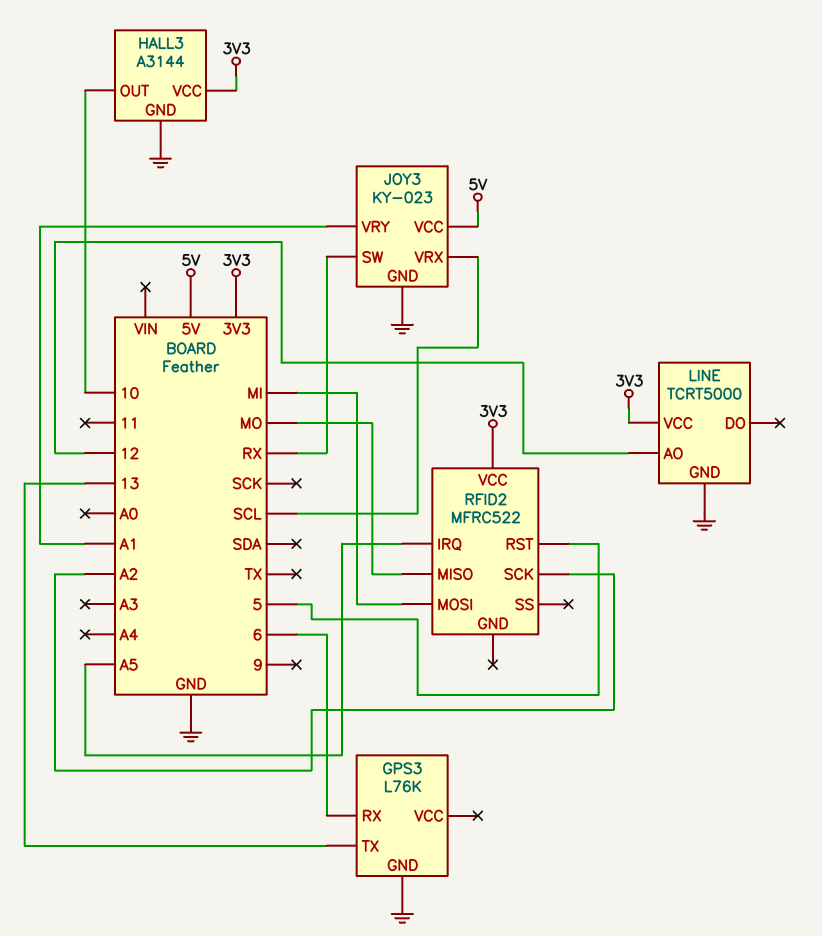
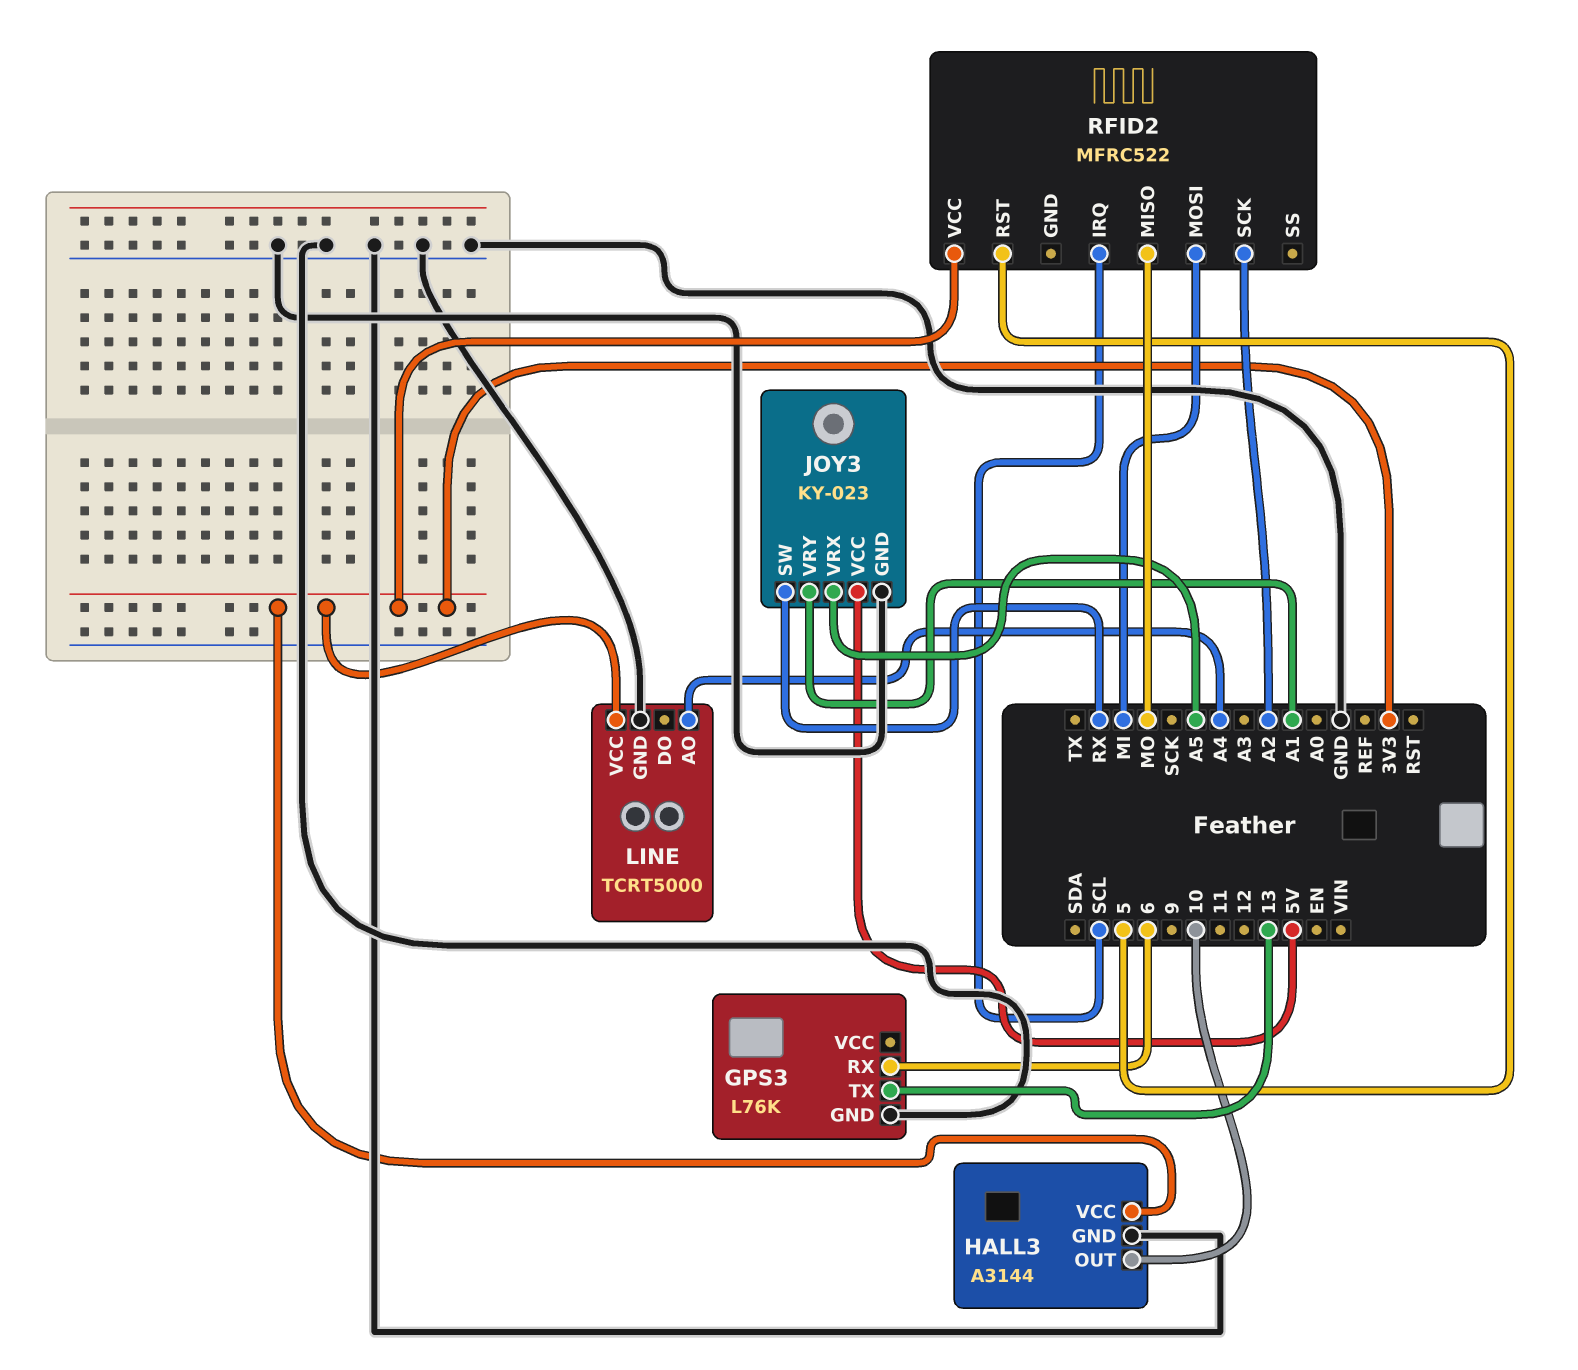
JOY3 pin VRX: SCL -> A5
LINE pin AO: 12 -> A4
RFID2 pin IRQ: A5 -> SCL

